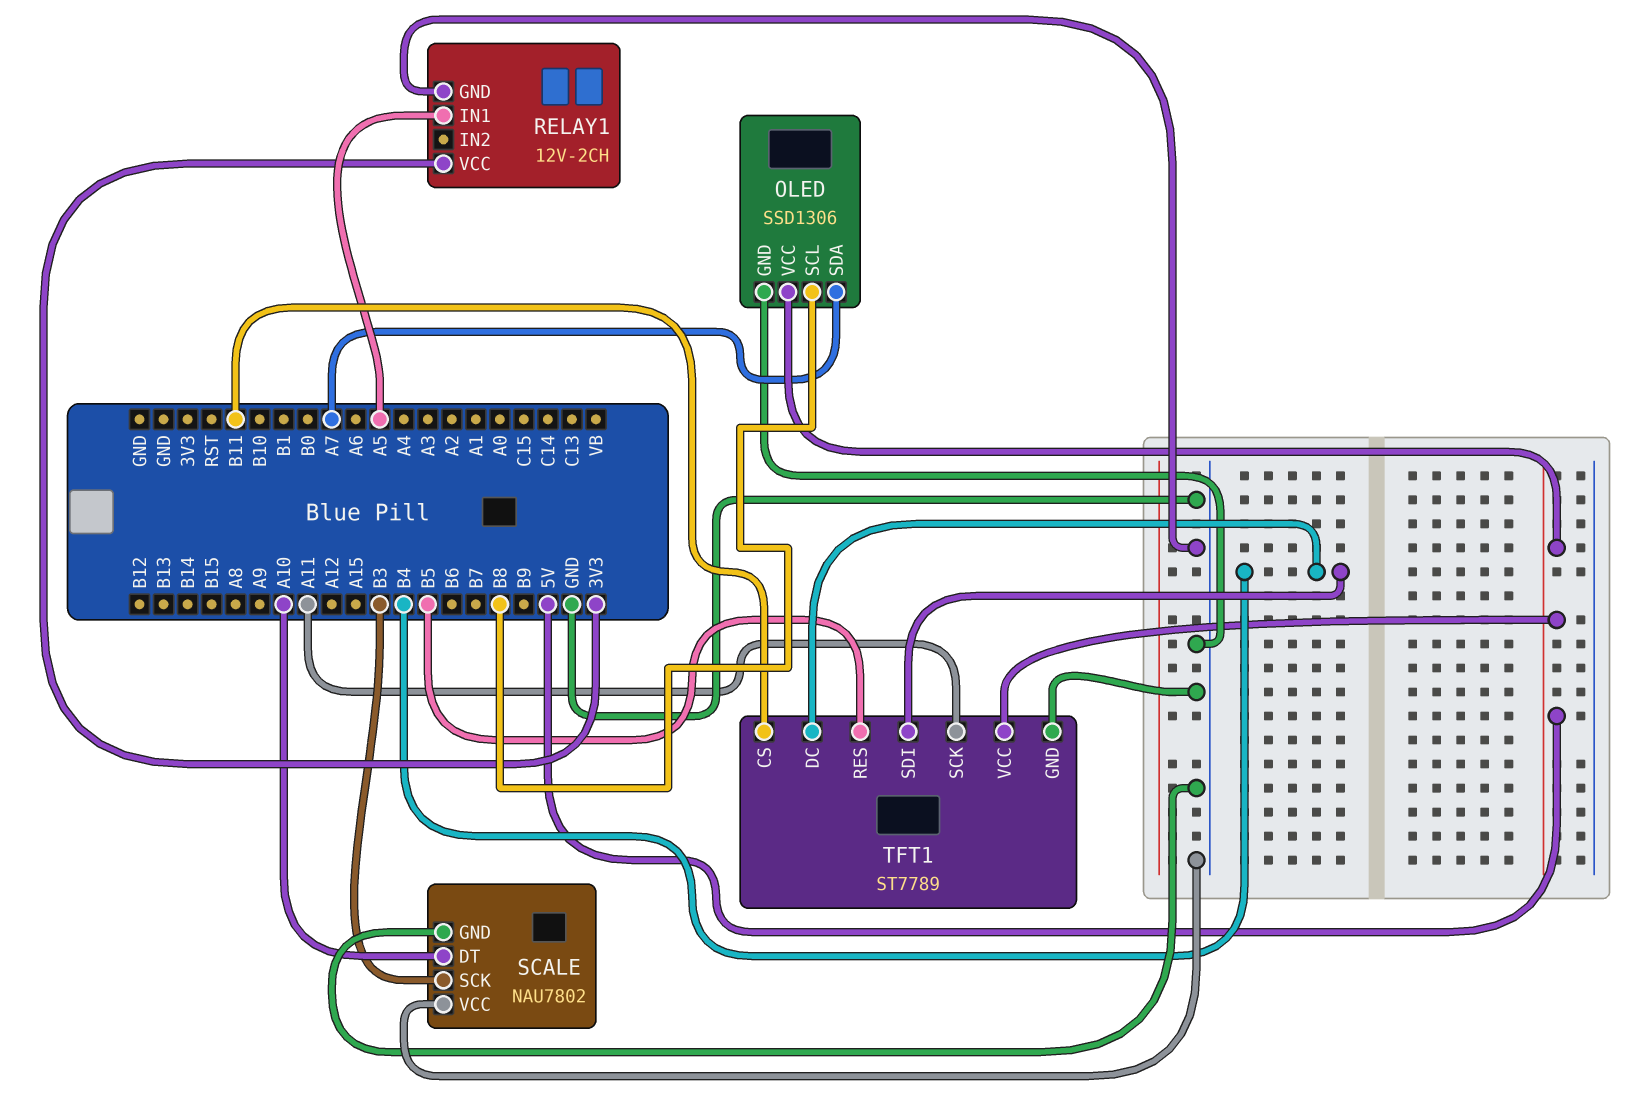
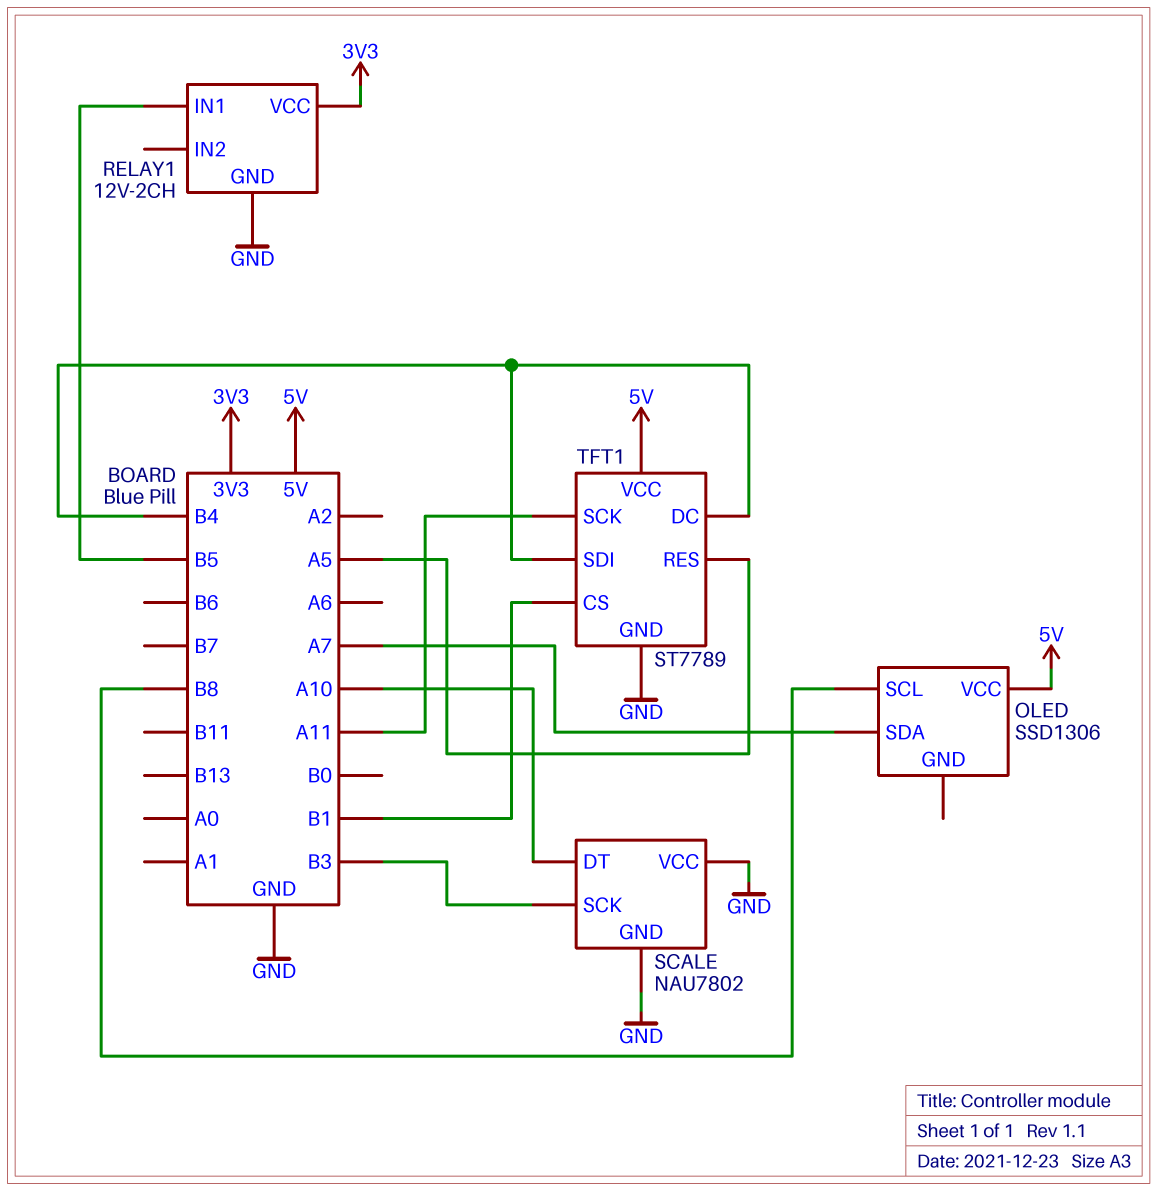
OLED pin GND: GND -> none
RELAY1 pin IN1: A5 -> B5
TFT1 pin CS: B11 -> B1
TFT1 pin RES: B5 -> A5

